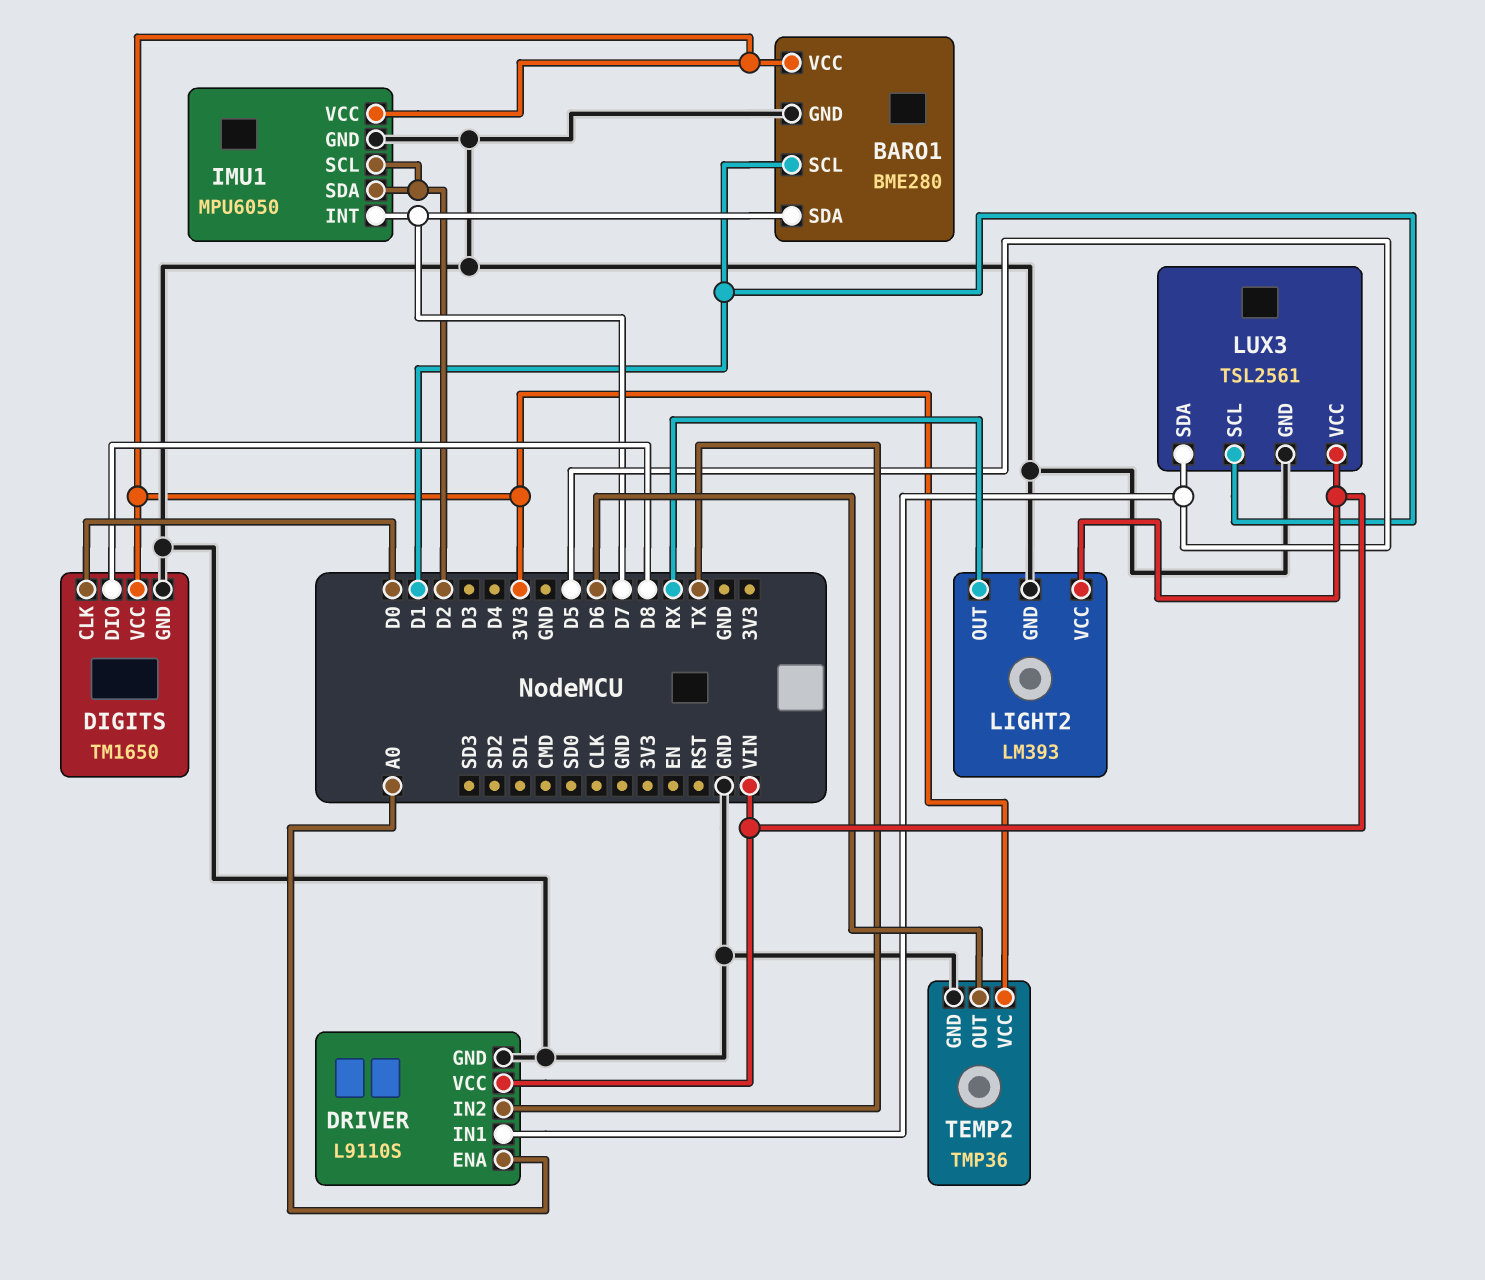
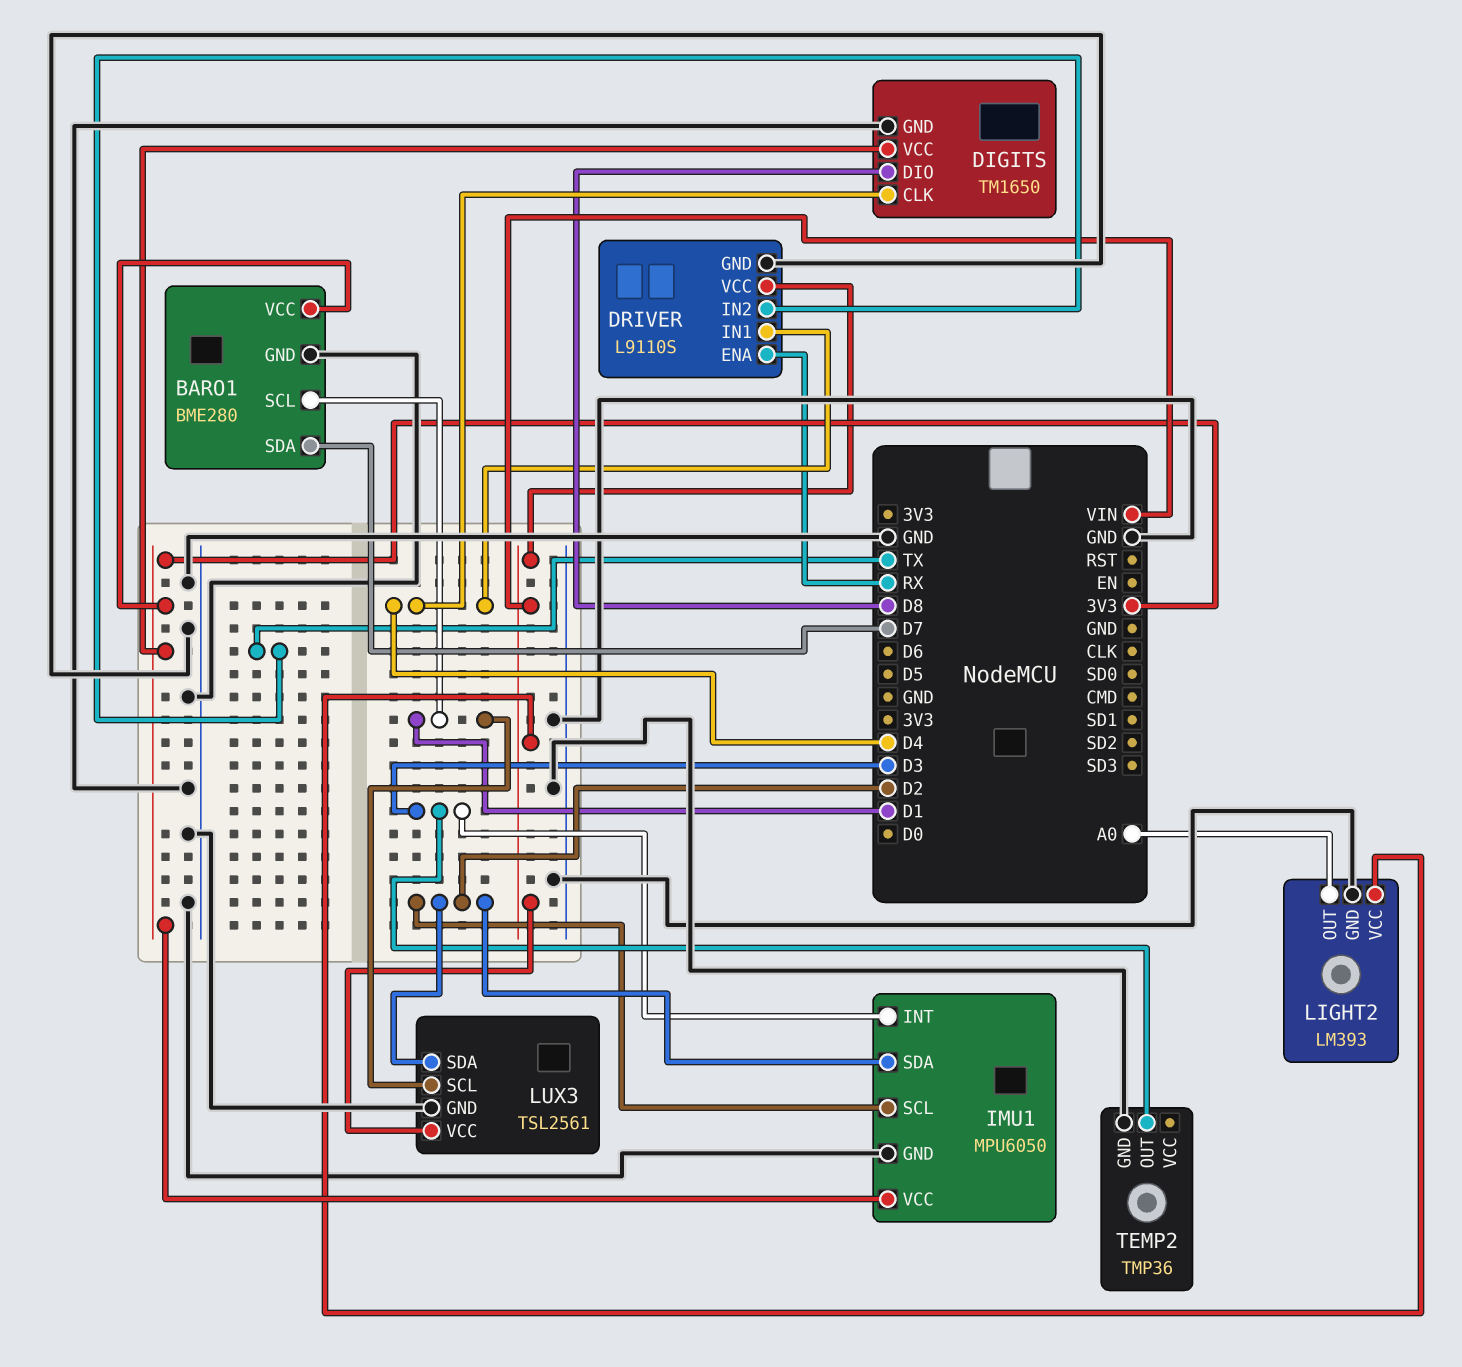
DIGITS pin CLK: D0 -> D4
DRIVER pin ENA: A0 -> RX
DRIVER pin IN1: D5 -> D4
IMU1 pin INT: D7 -> D3
LIGHT2 pin OUT: RX -> A0
LUX3 pin SDA: D5 -> D2
TEMP2 pin OUT: D6 -> D3
TEMP2 pin VCC: 3V3 -> none

